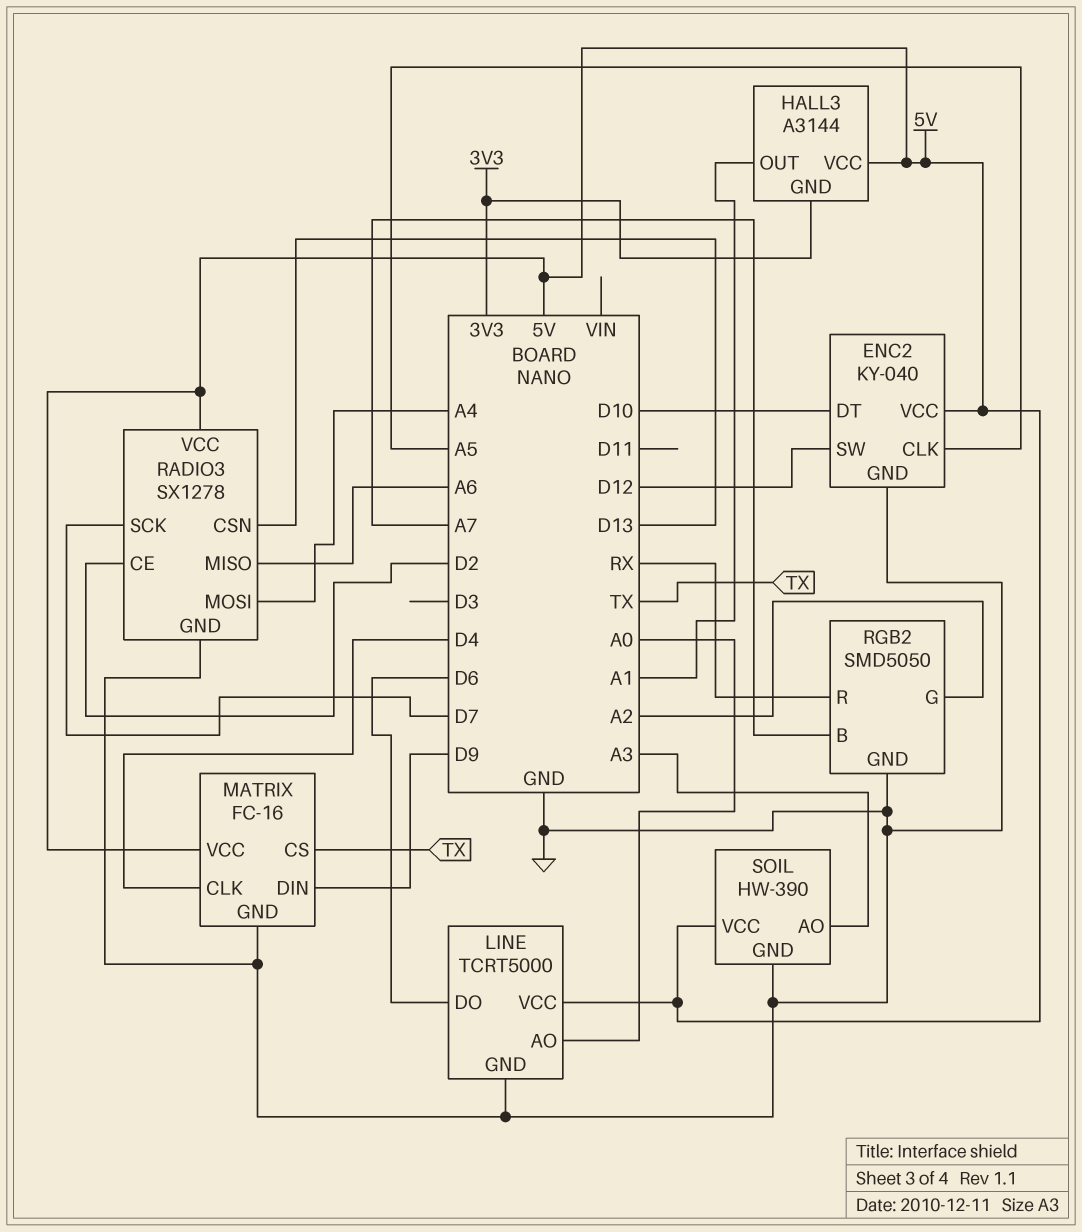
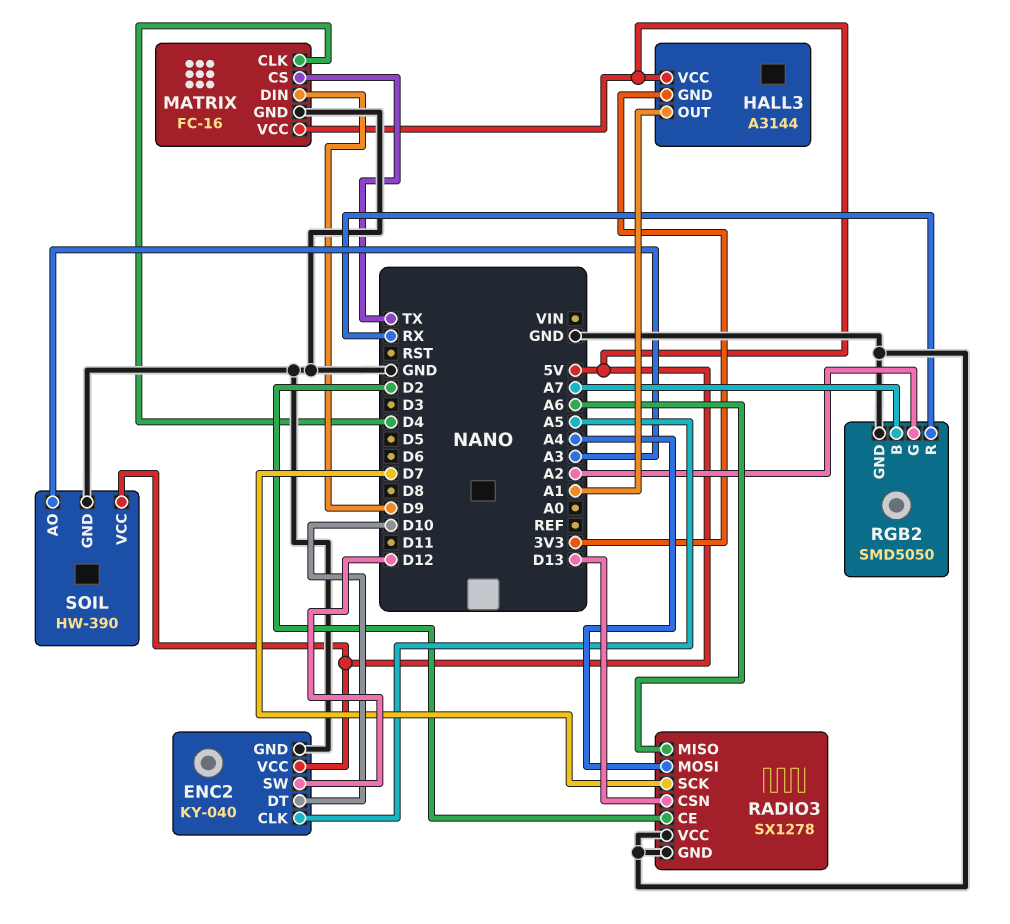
LINE: TCRT5000 -> none
LINE pin AO: A0 -> none
LINE pin DO: D6 -> none
LINE pin GND: GND -> none
LINE pin VCC: 5V -> none
RADIO3 pin VCC: 5V -> GND

